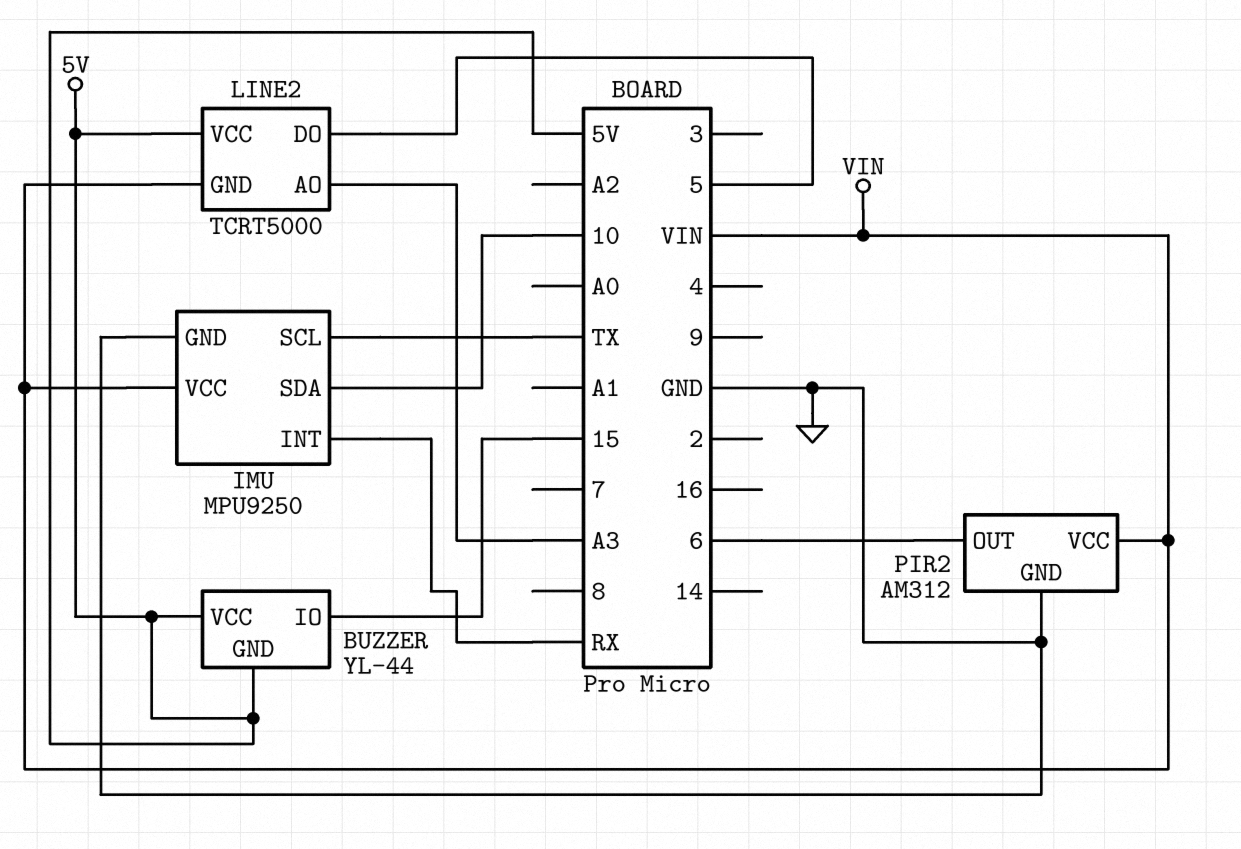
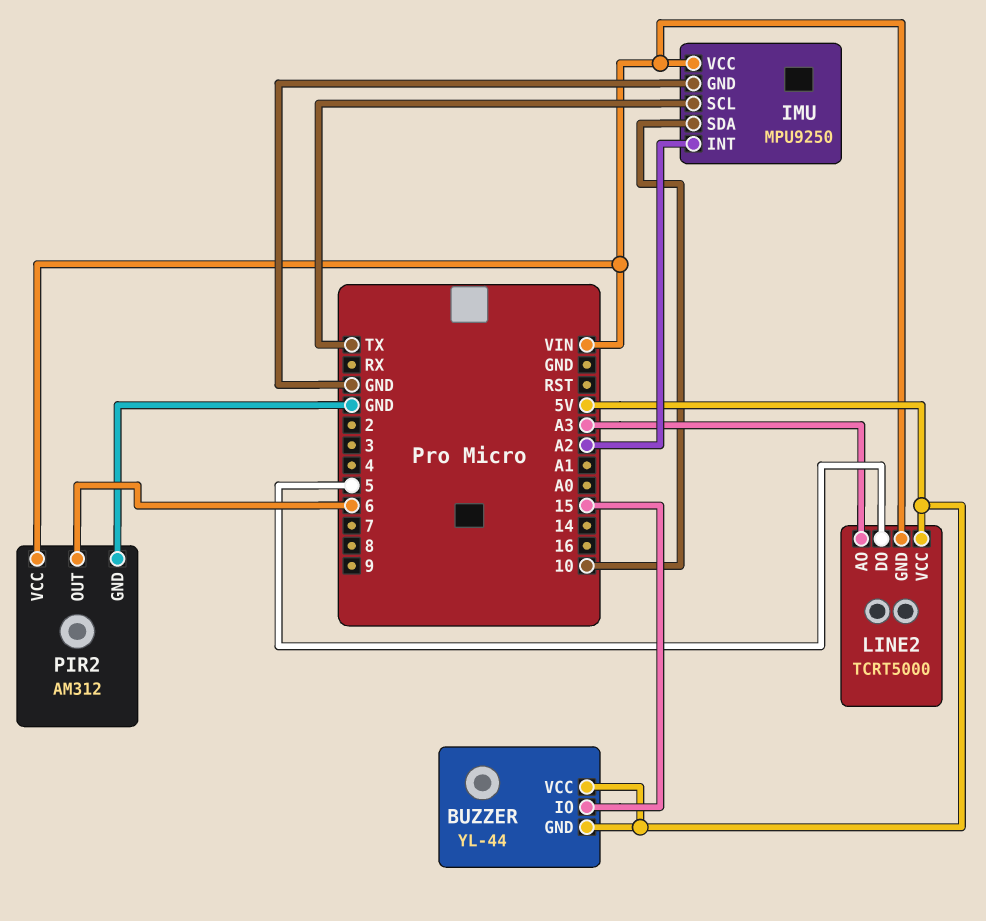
IMU pin INT: RX -> A2

